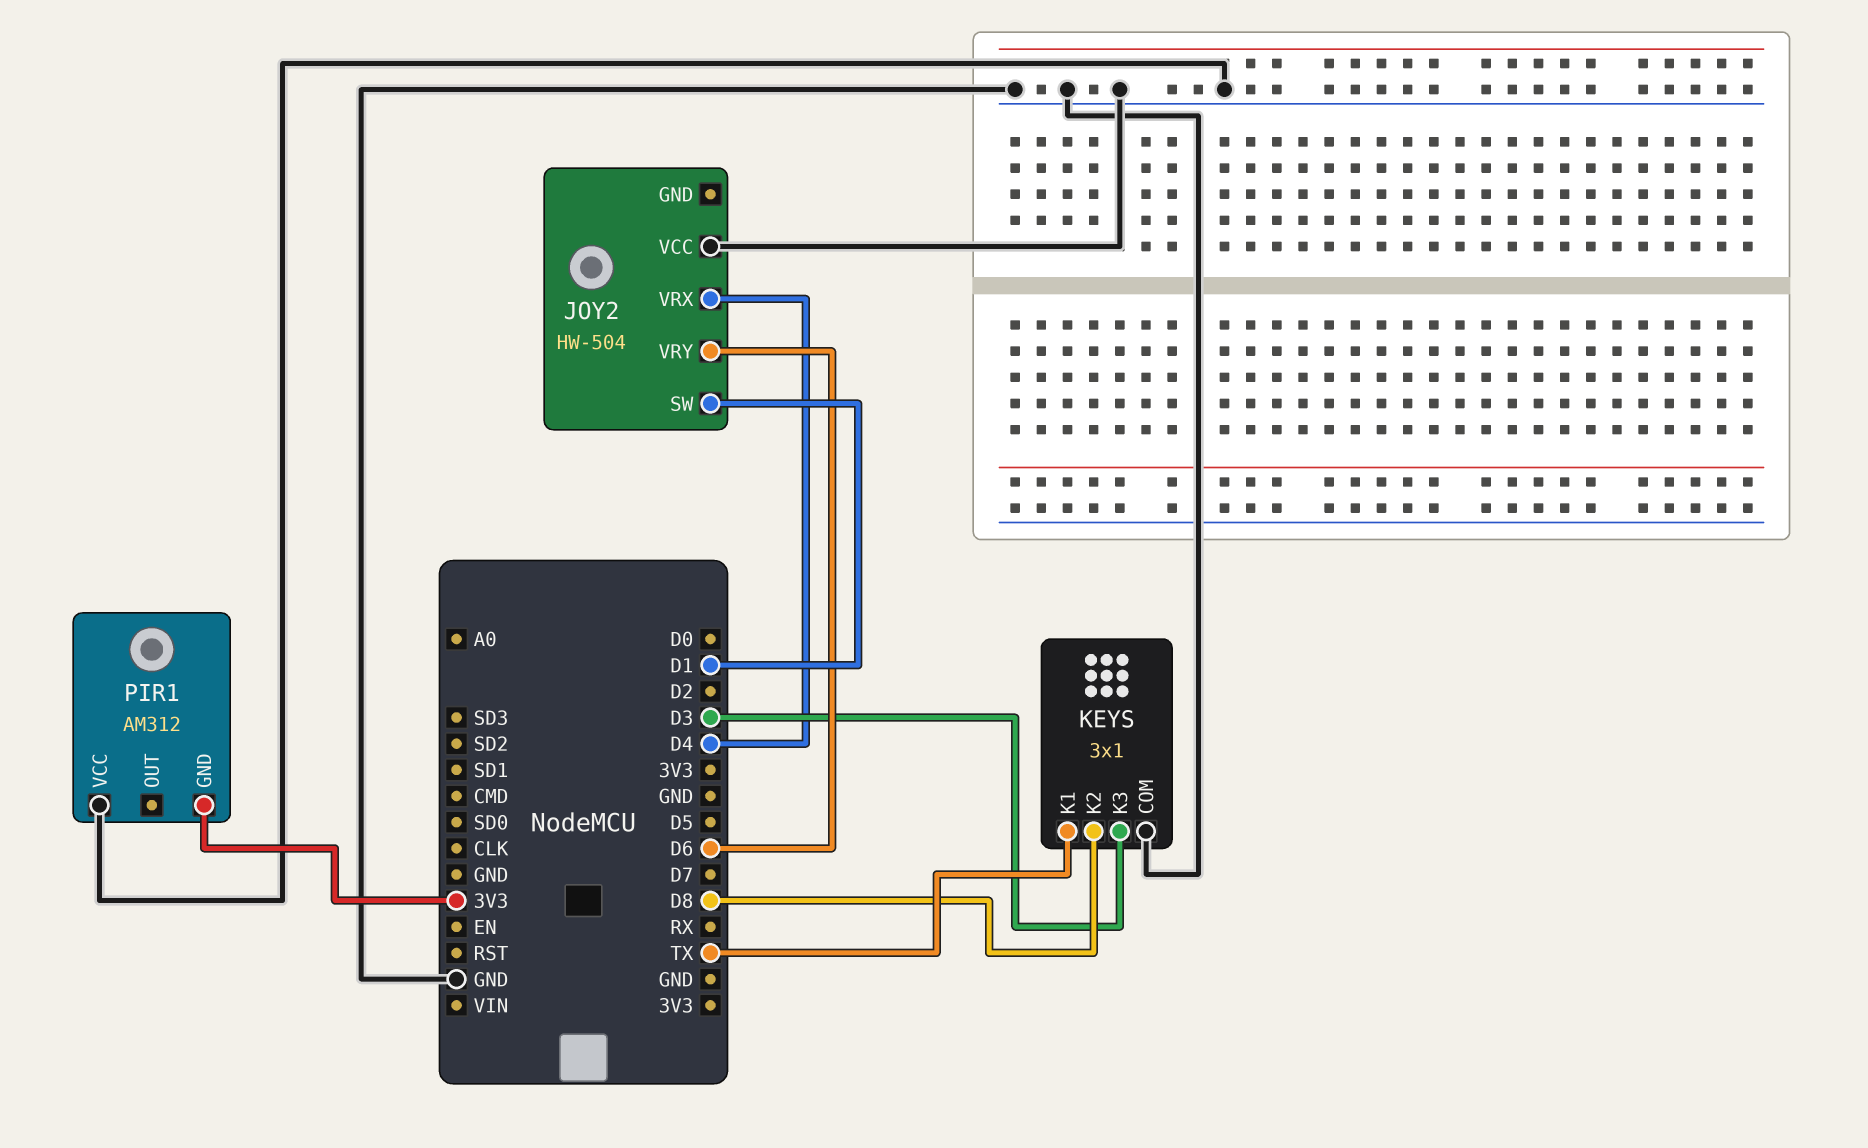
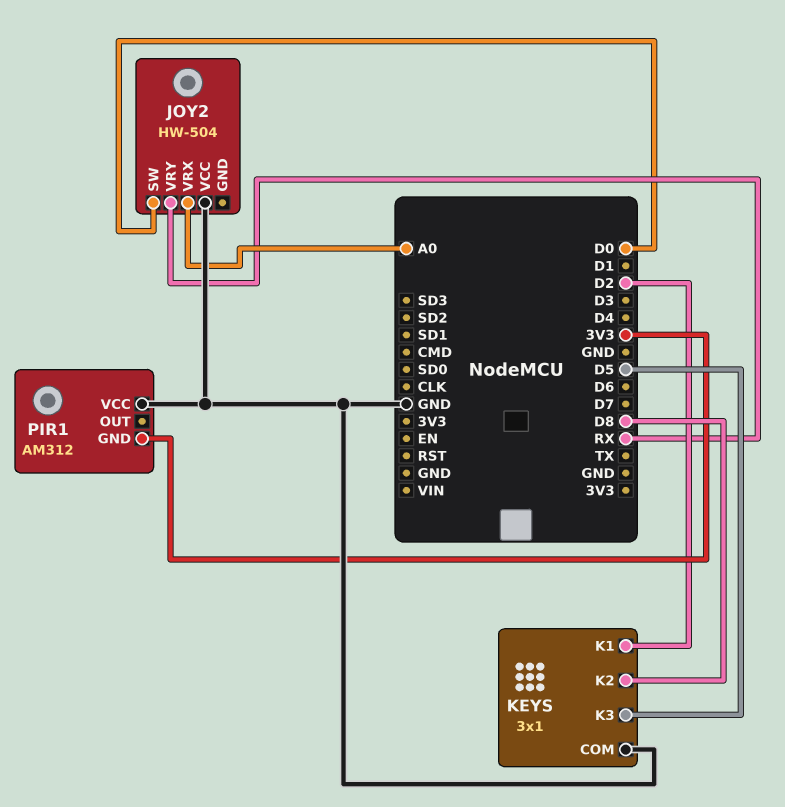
JOY2 pin SW: D1 -> D0
JOY2 pin VRX: D4 -> A0
JOY2 pin VRY: D6 -> RX
KEYS pin K1: TX -> D2
KEYS pin K3: D3 -> D5

